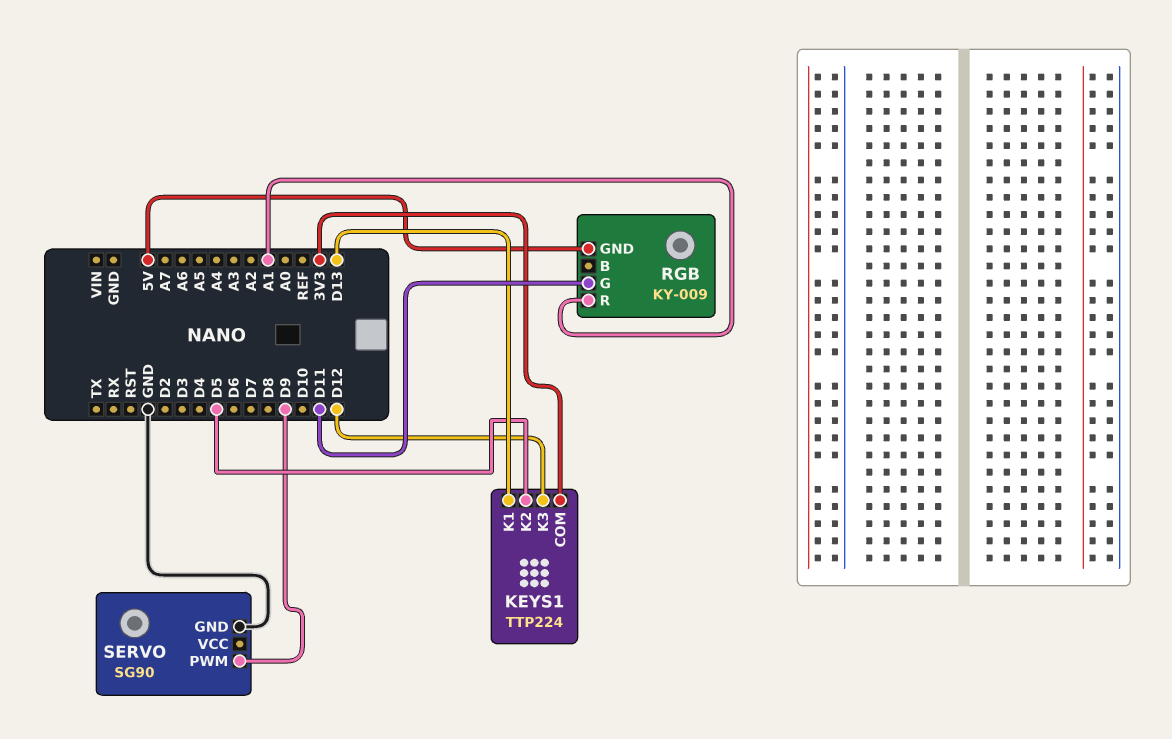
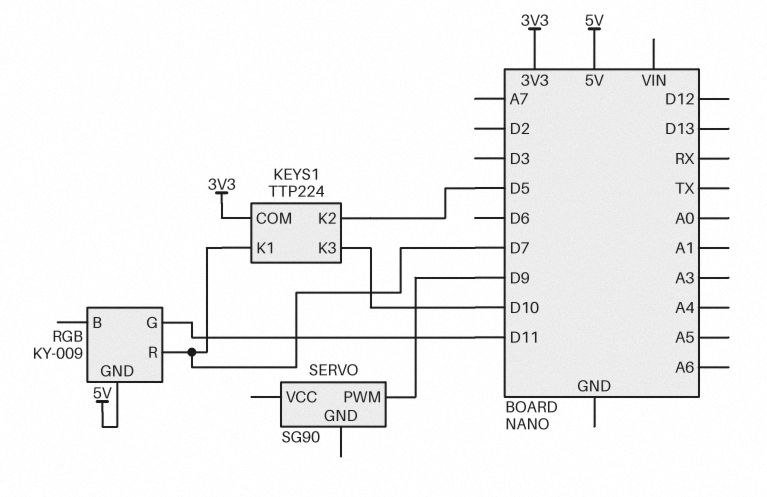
KEYS1 pin K1: D13 -> D7
KEYS1 pin K3: D12 -> D10
RGB pin R: A1 -> D7
SERVO pin GND: GND -> none

